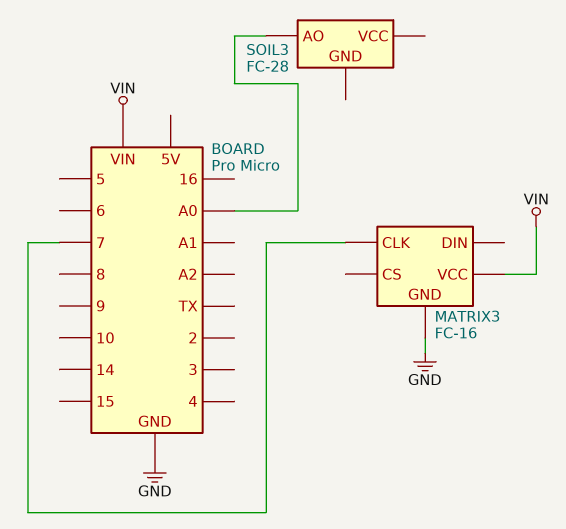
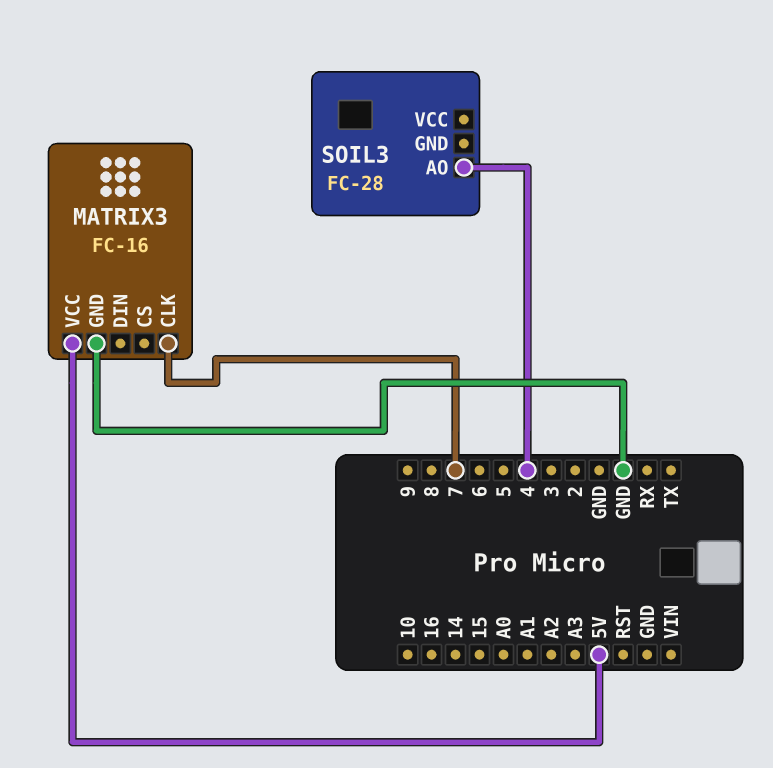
MATRIX3 pin VCC: VIN -> 5V
SOIL3 pin AO: A0 -> 4

